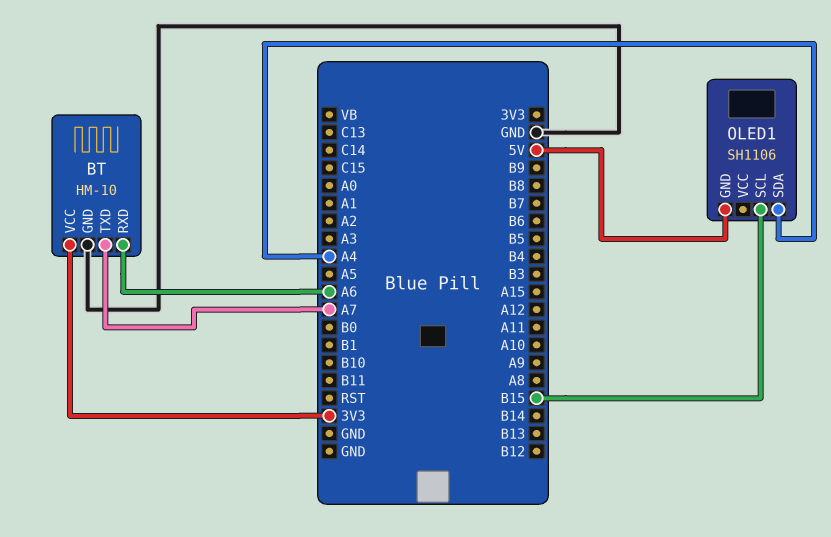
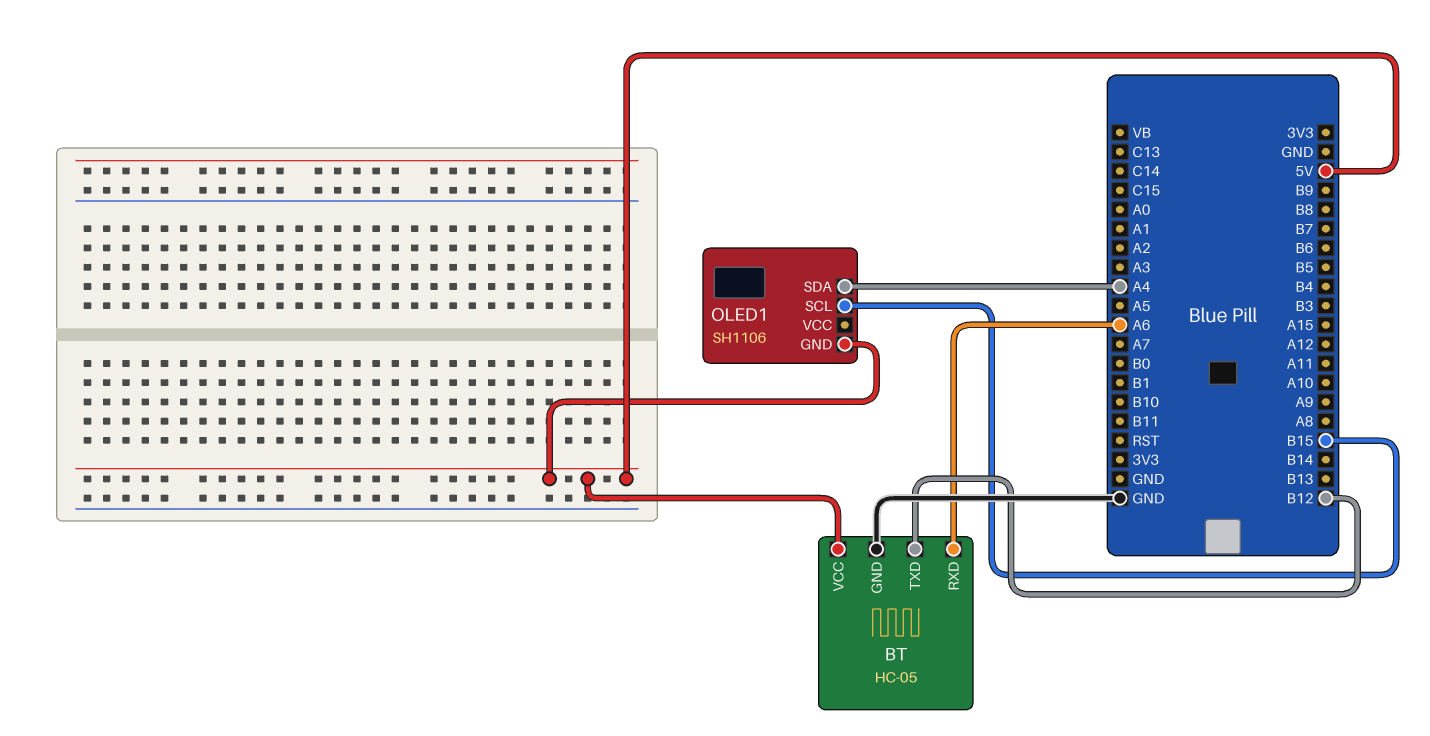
BT: HM-10 -> HC-05
BT pin TXD: A7 -> B12
BT pin VCC: 3V3 -> 5V

